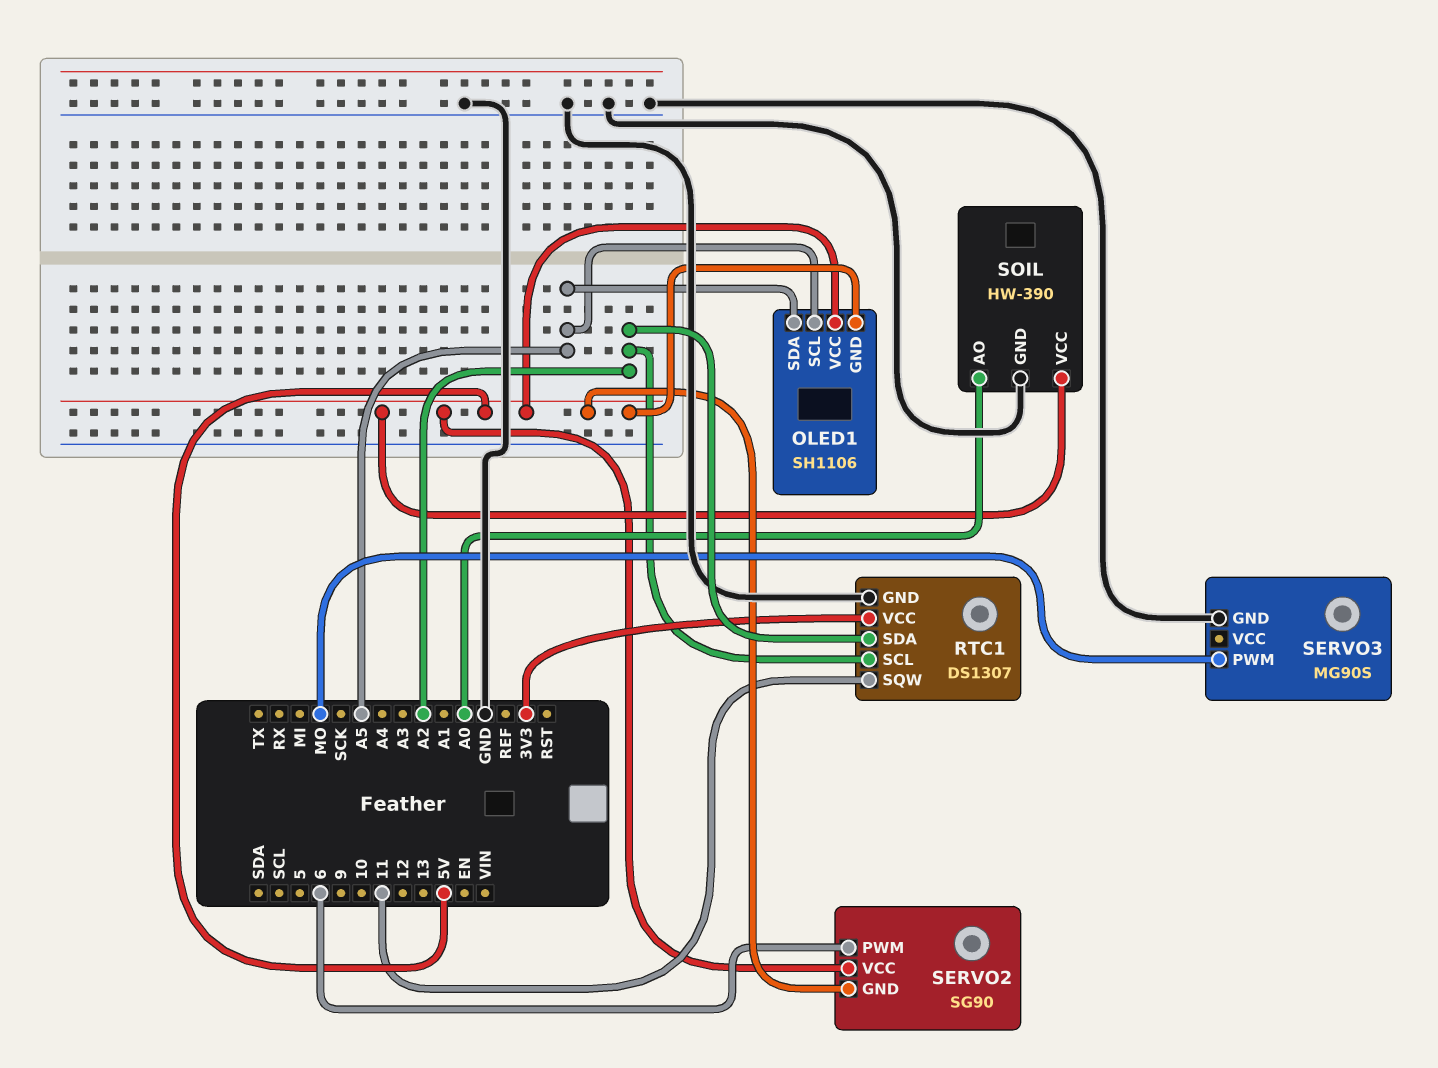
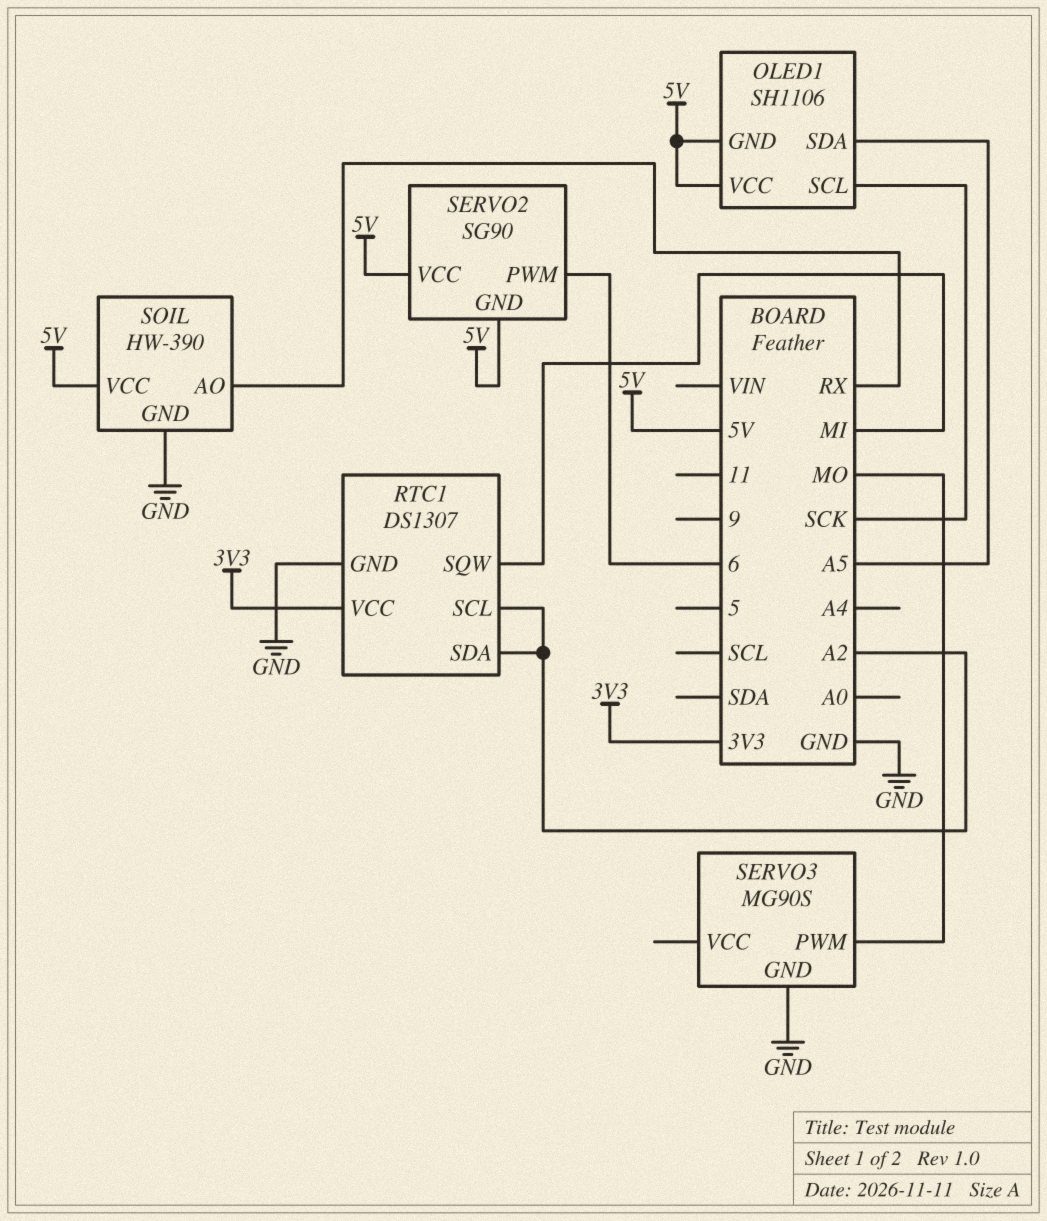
OLED1 pin SCL: A5 -> SCK
RTC1 pin SQW: 11 -> MI
SOIL pin AO: A0 -> RX

